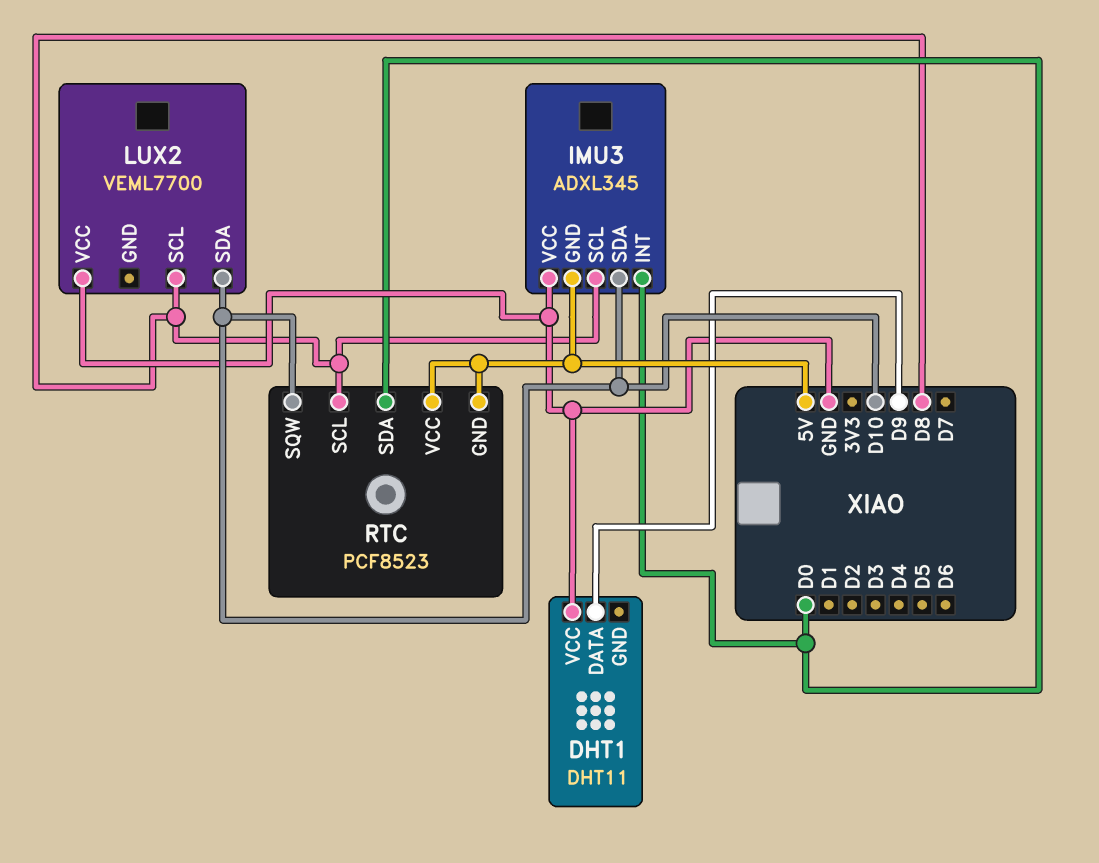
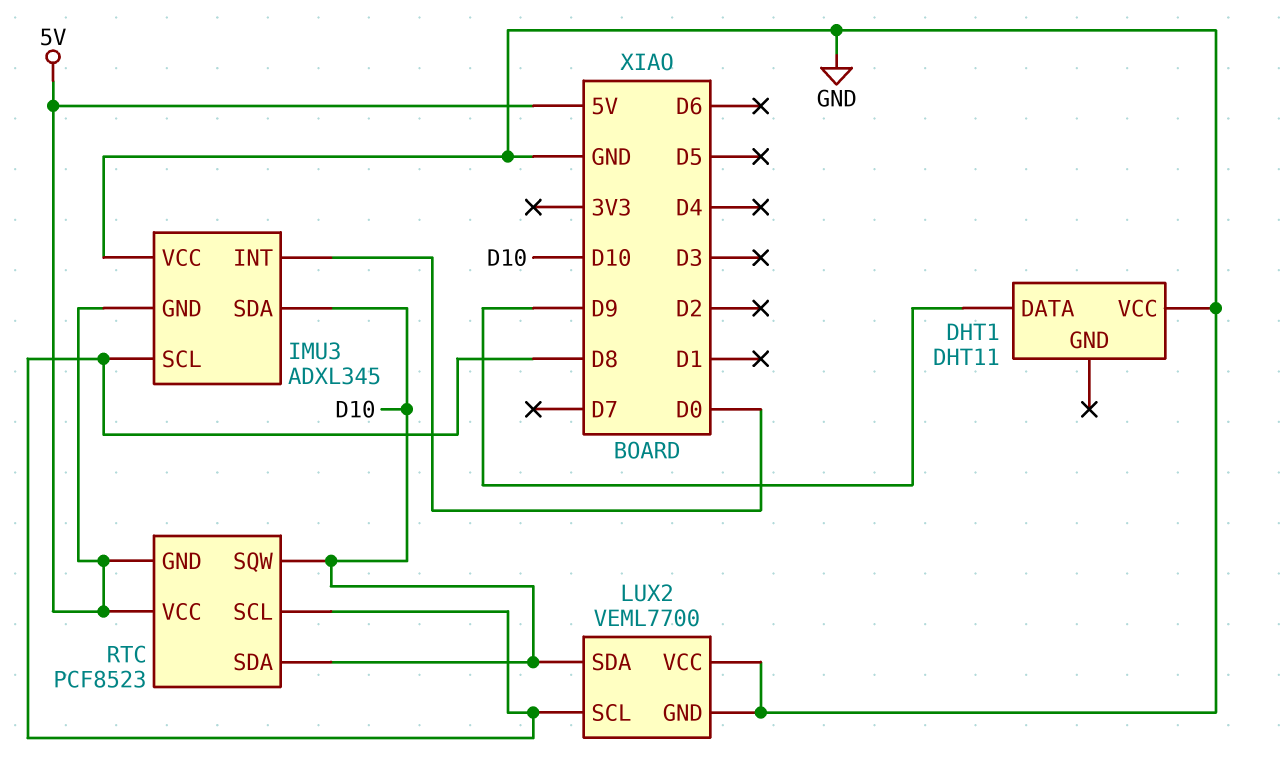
LUX2 pin GND: none -> GND
RTC pin SDA: D0 -> D10

